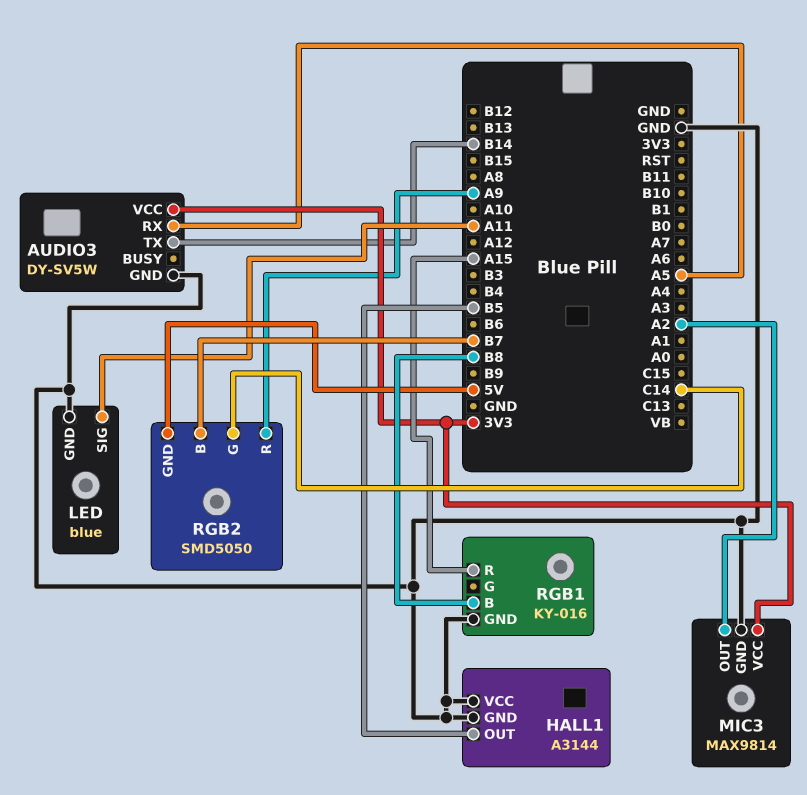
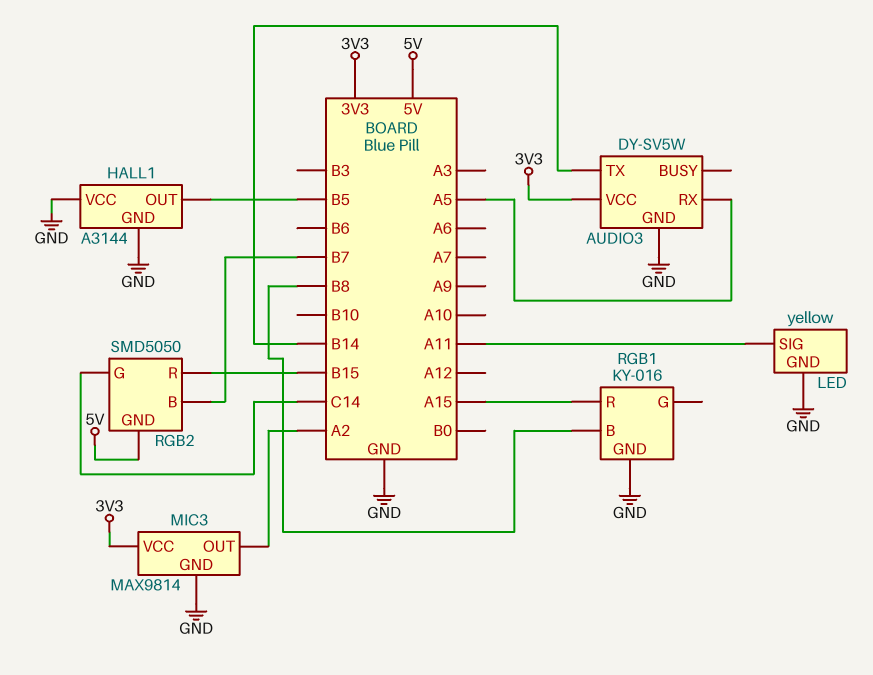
LED: blue -> yellow
RGB2 pin R: A9 -> B15

